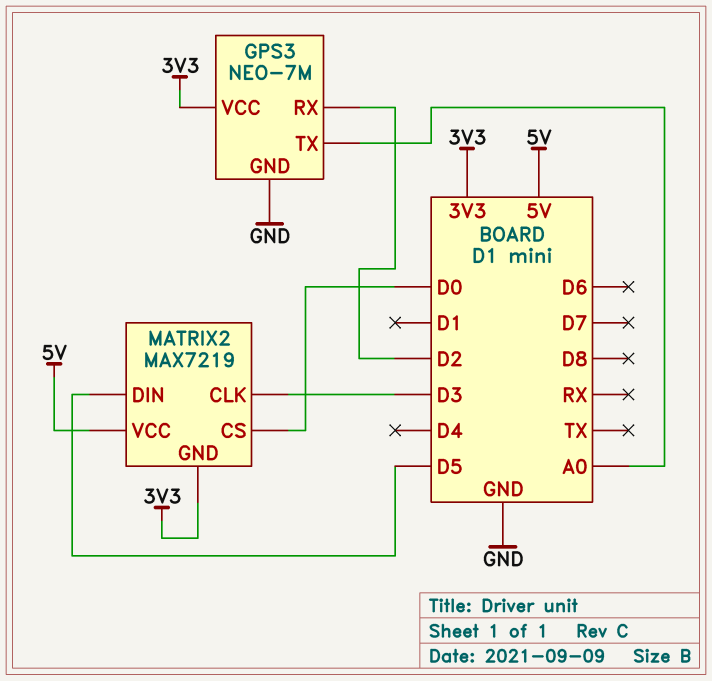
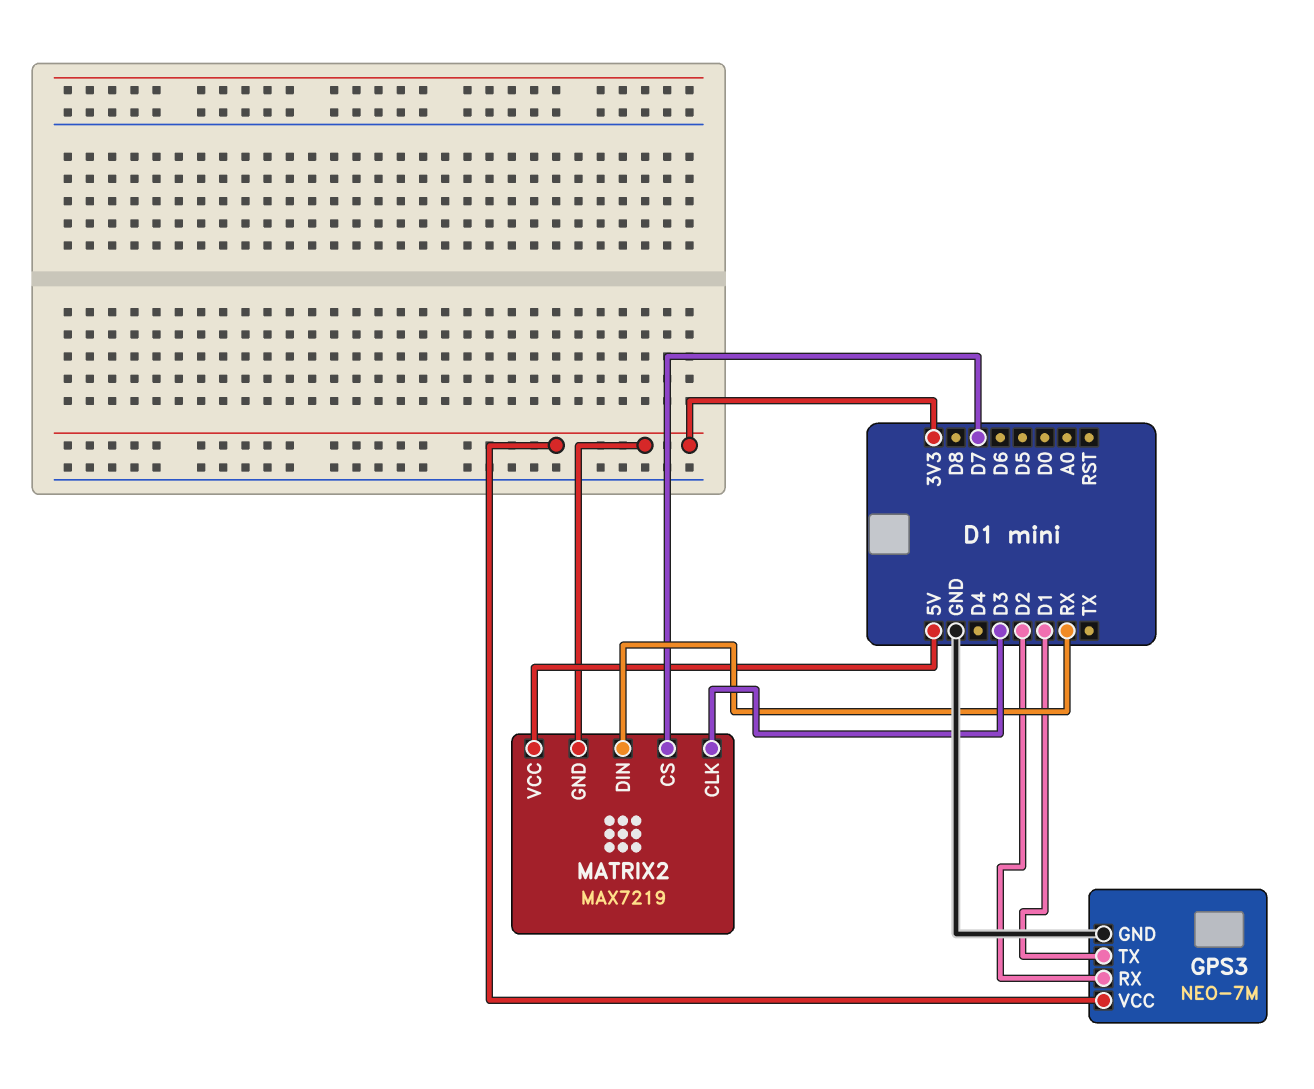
GPS3 pin TX: A0 -> D1
MATRIX2 pin CS: D0 -> D7
MATRIX2 pin DIN: D5 -> RX

